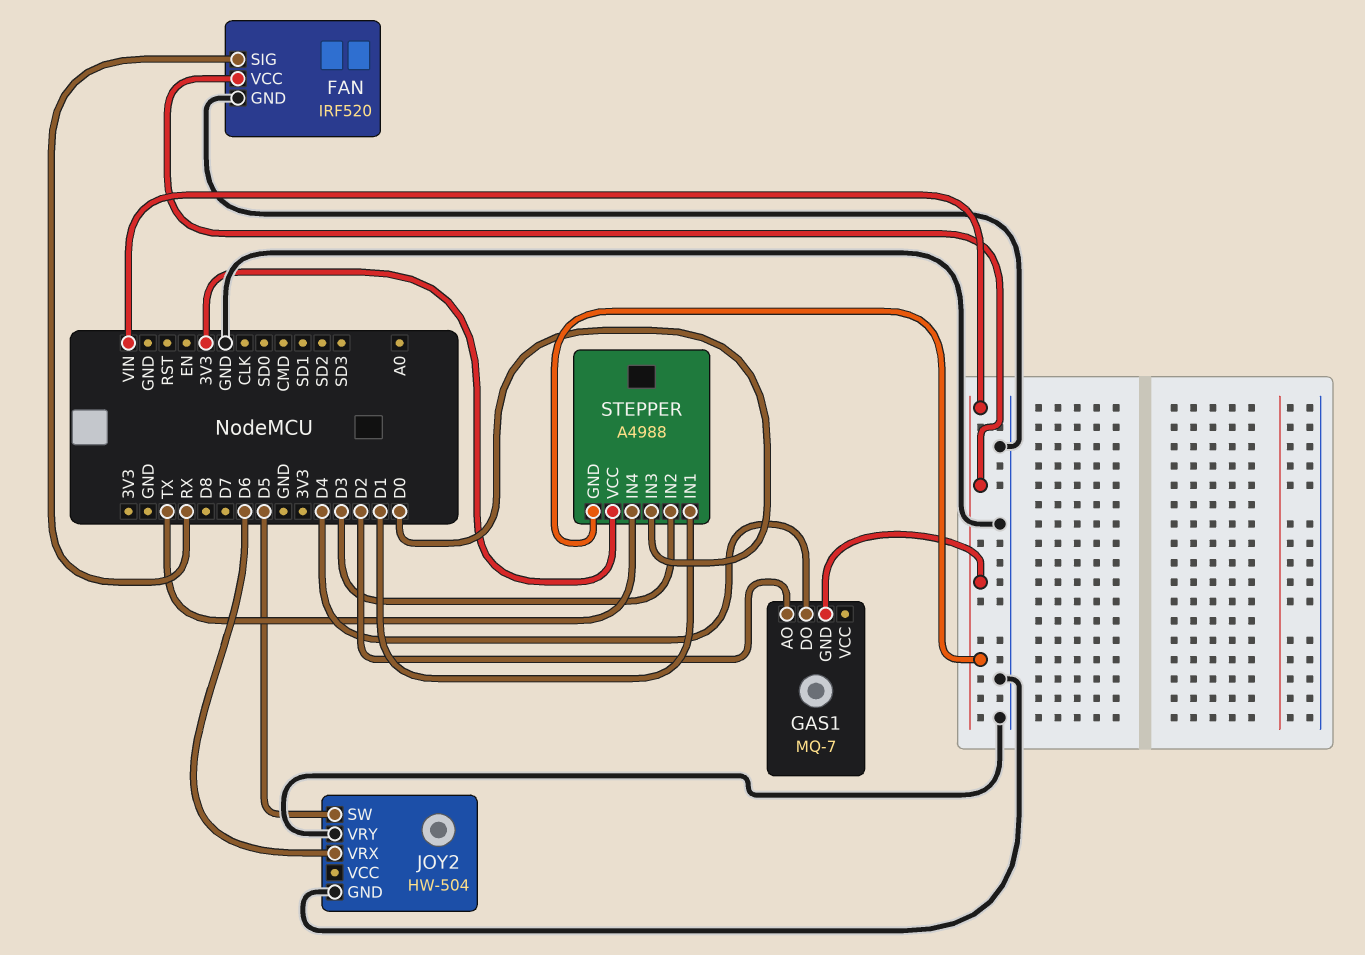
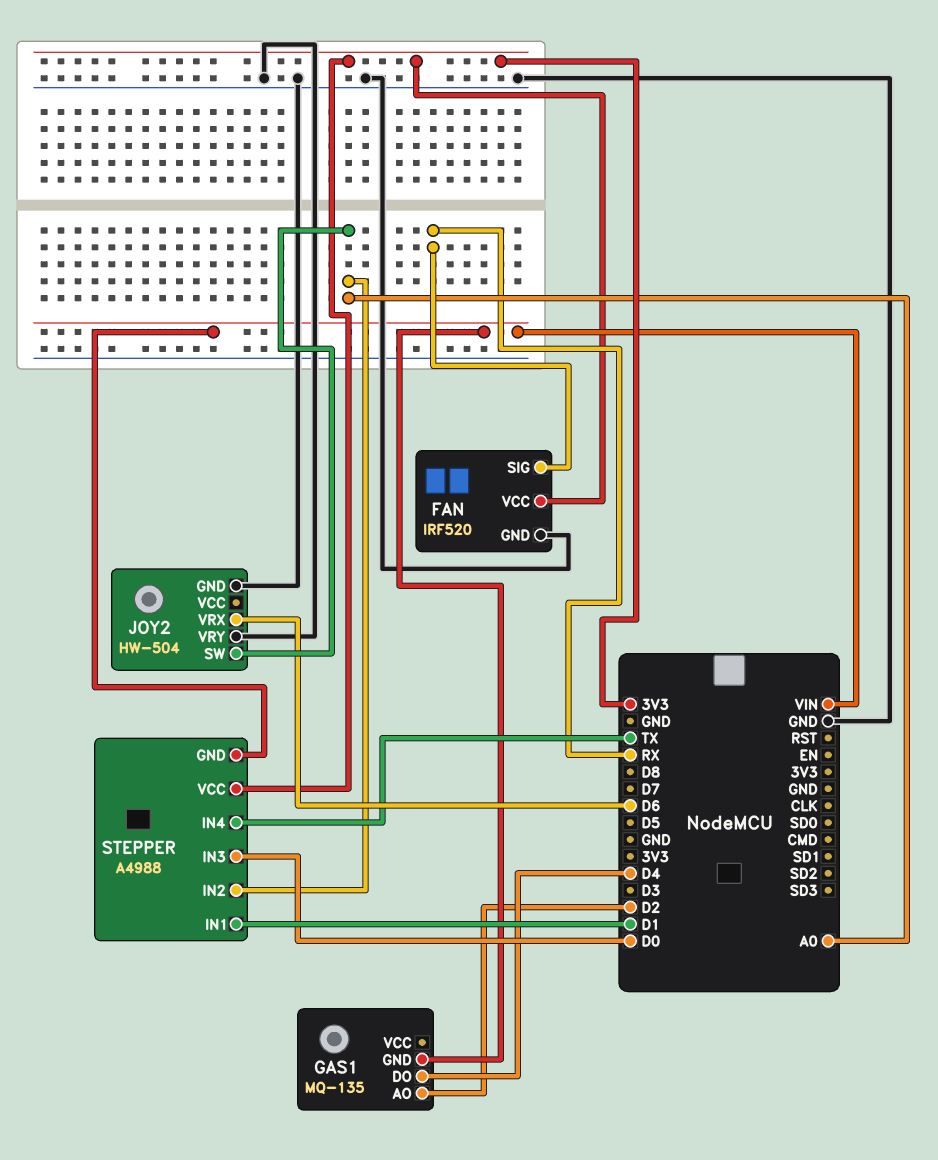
FAN pin VCC: VIN -> 3V3
GAS1: MQ-7 -> MQ-135
JOY2 pin SW: D5 -> A0
STEPPER pin IN2: D3 -> A0

